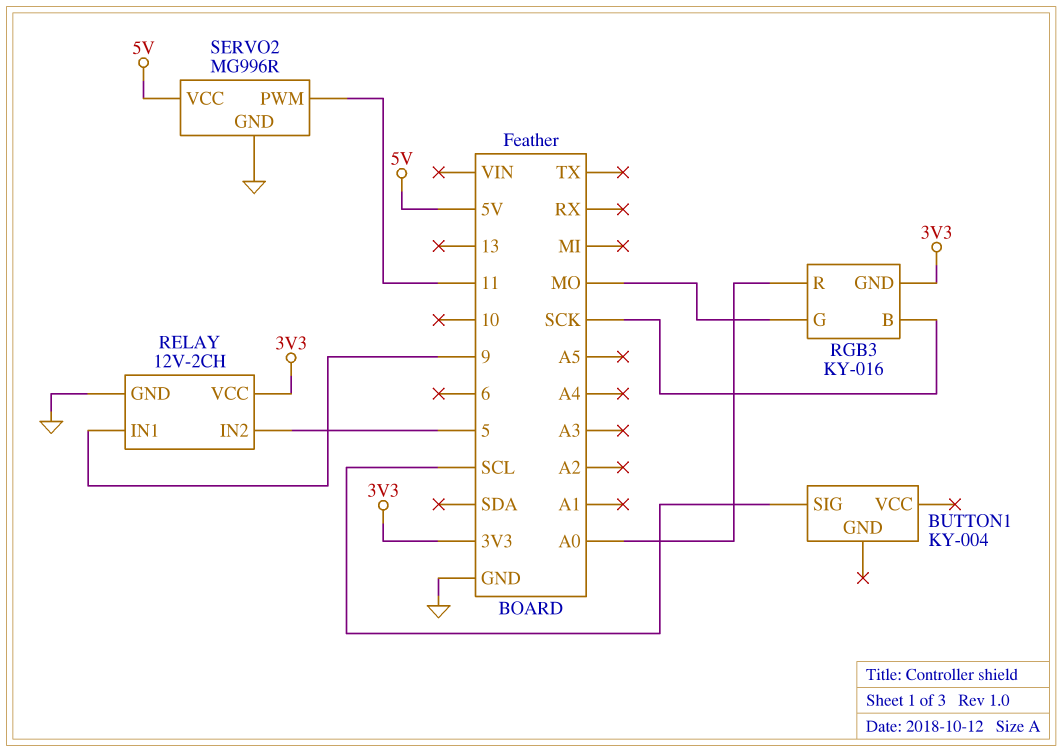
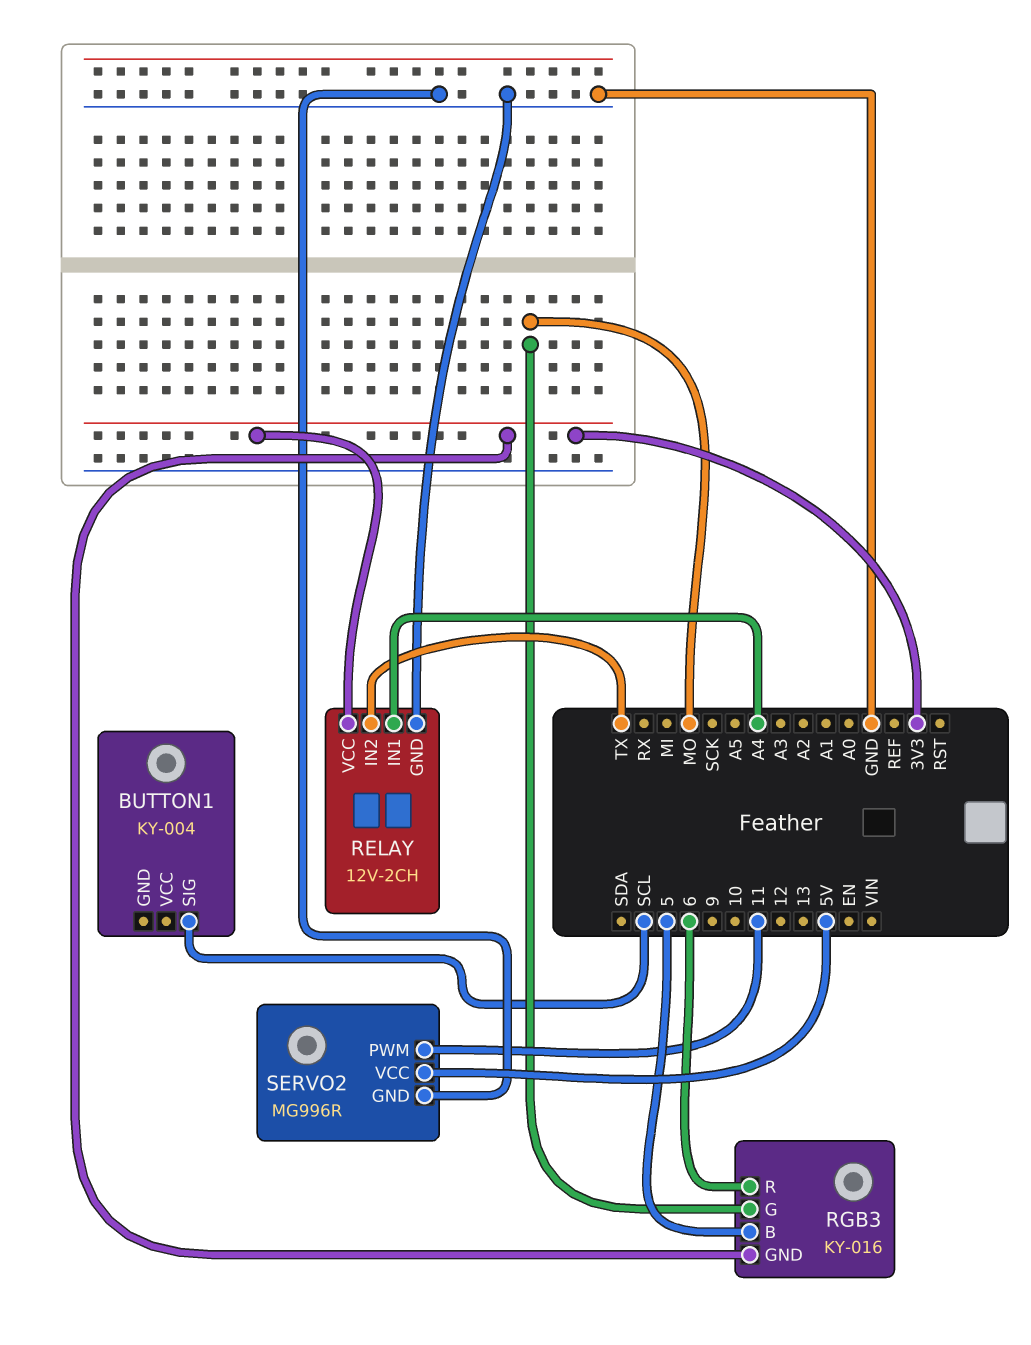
RELAY pin IN1: 9 -> A4
RELAY pin IN2: 5 -> TX
RGB3 pin B: SCK -> 5
RGB3 pin R: A0 -> 6

